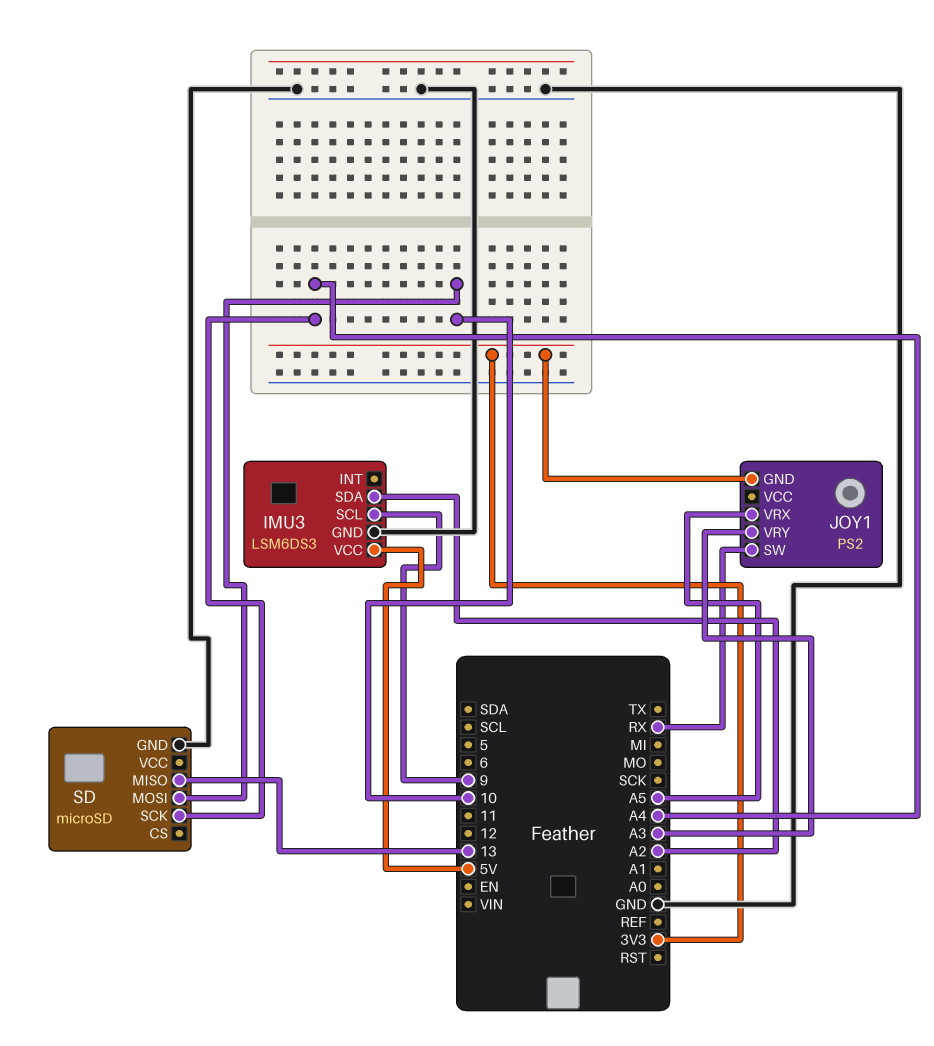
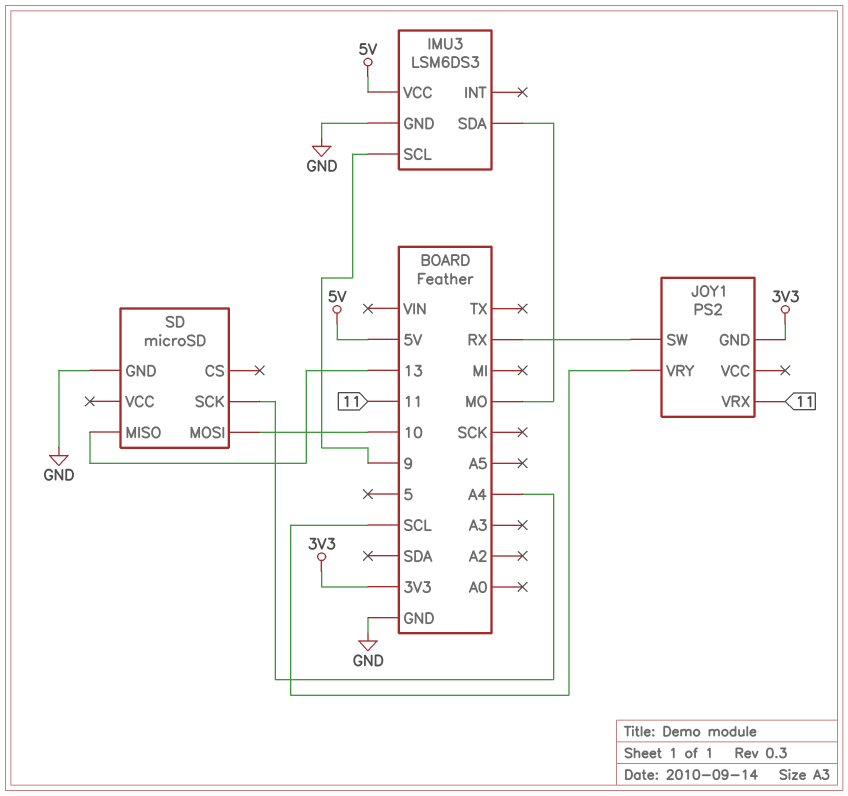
IMU3 pin SDA: A2 -> MO
JOY1 pin VRX: A5 -> 11
JOY1 pin VRY: A3 -> SCL

